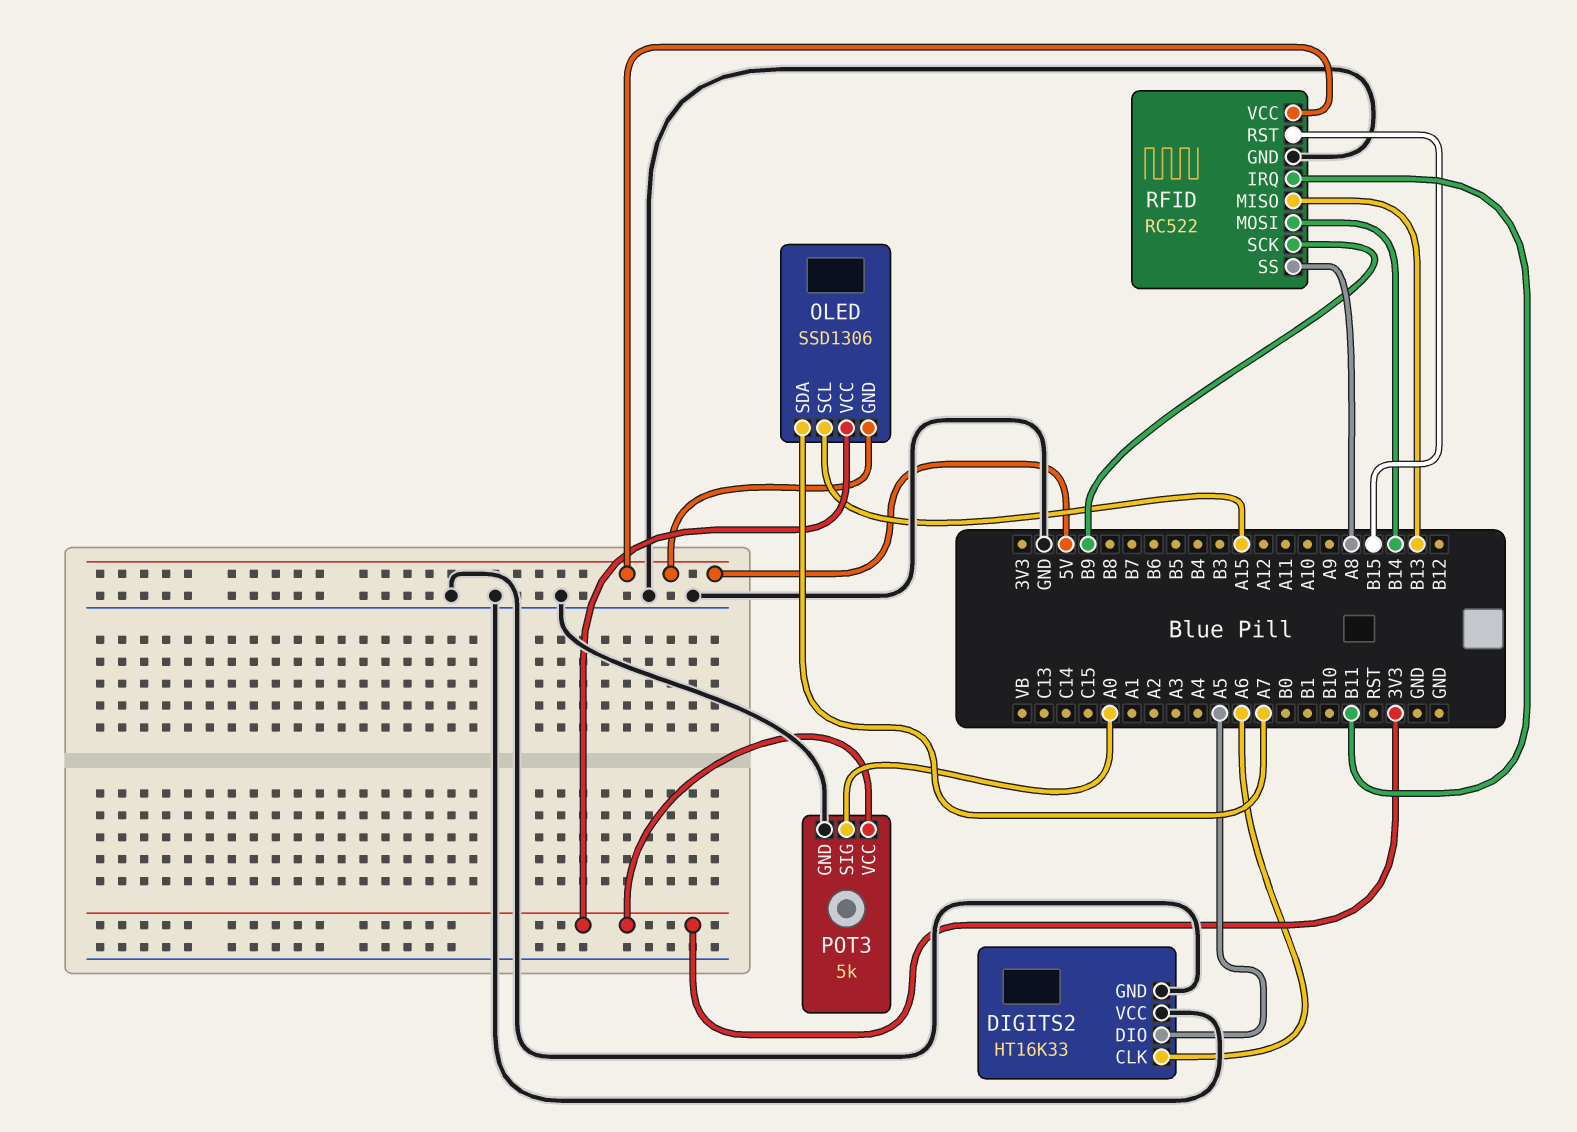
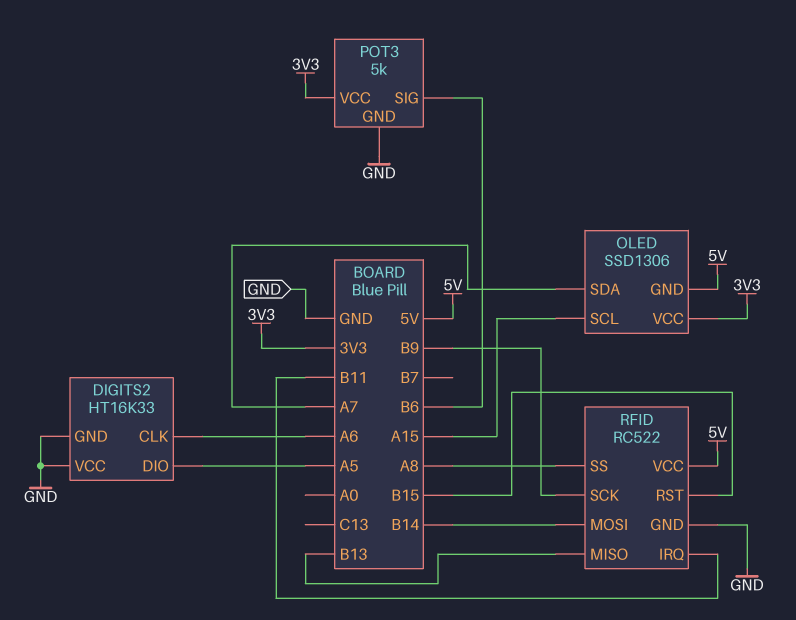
POT3 pin SIG: A0 -> B6

